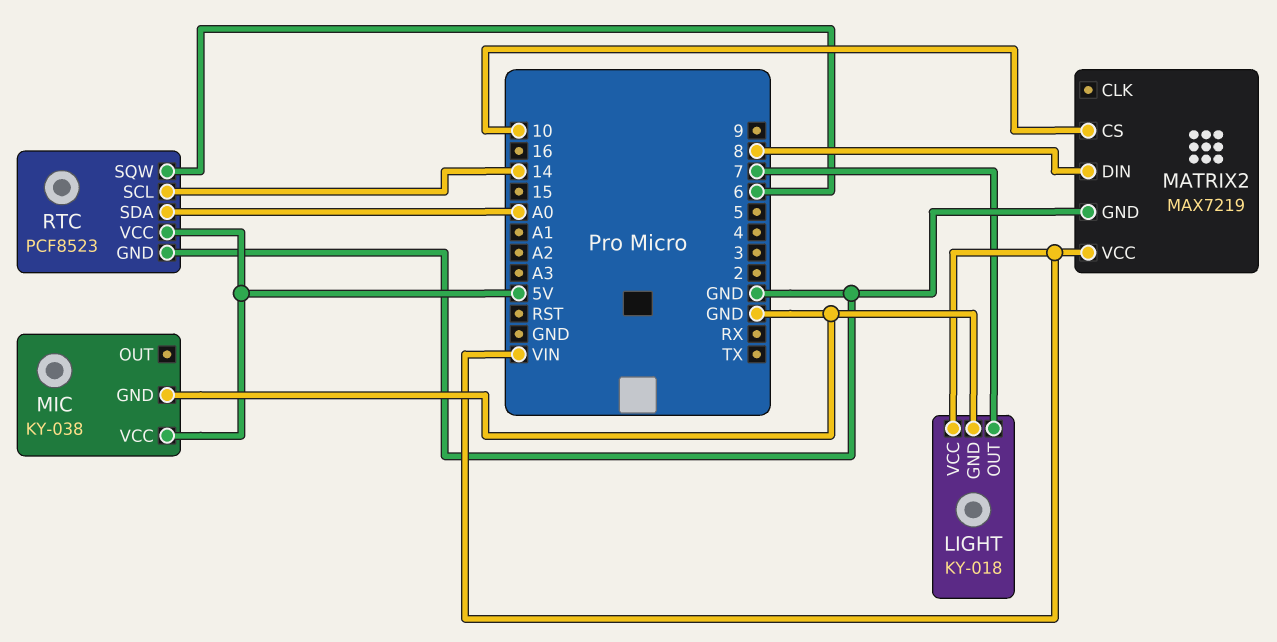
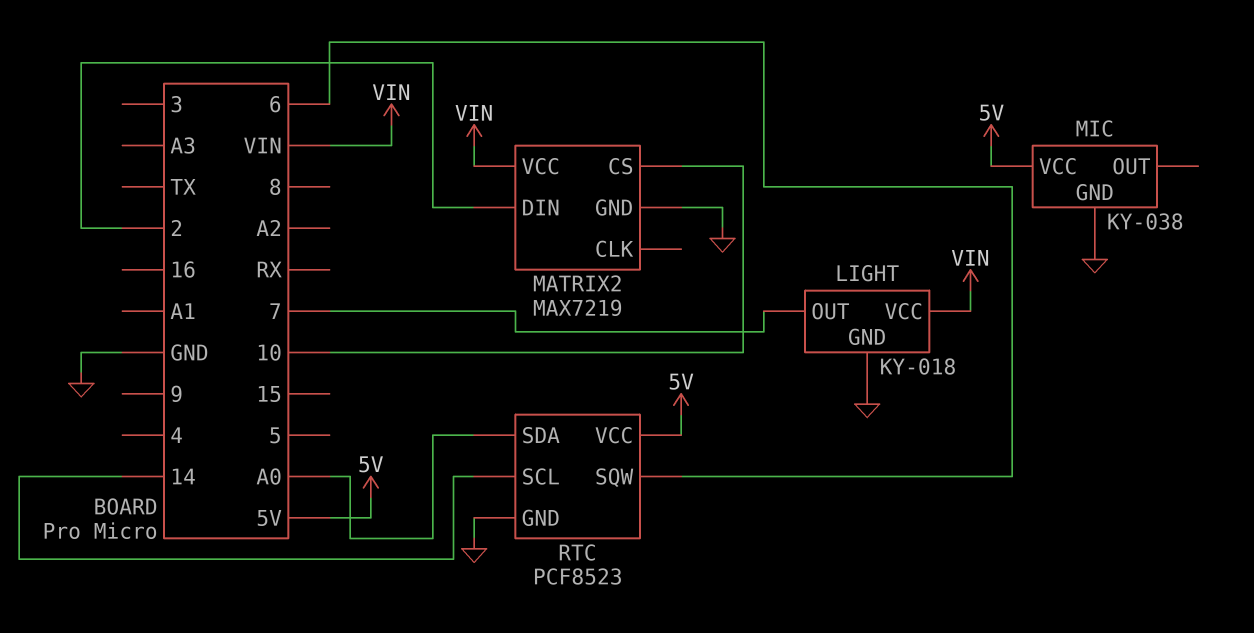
MATRIX2 pin DIN: 8 -> 2

